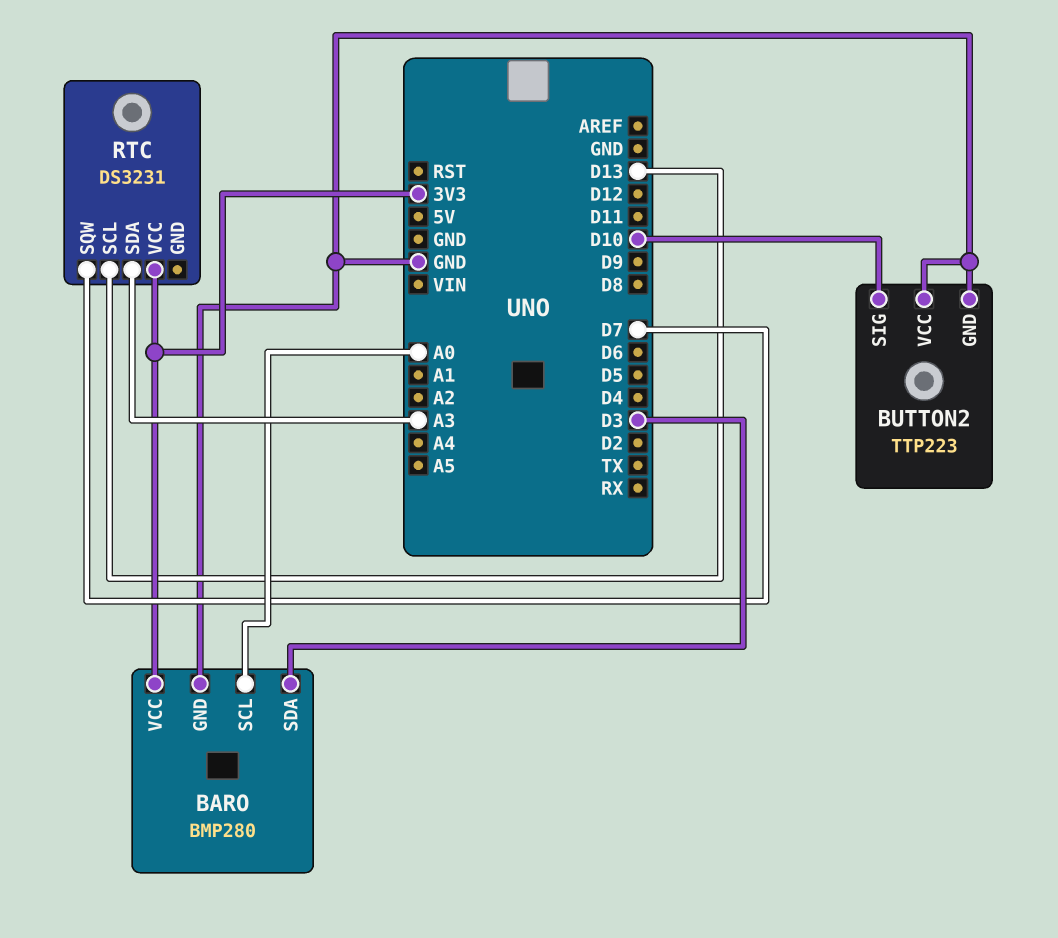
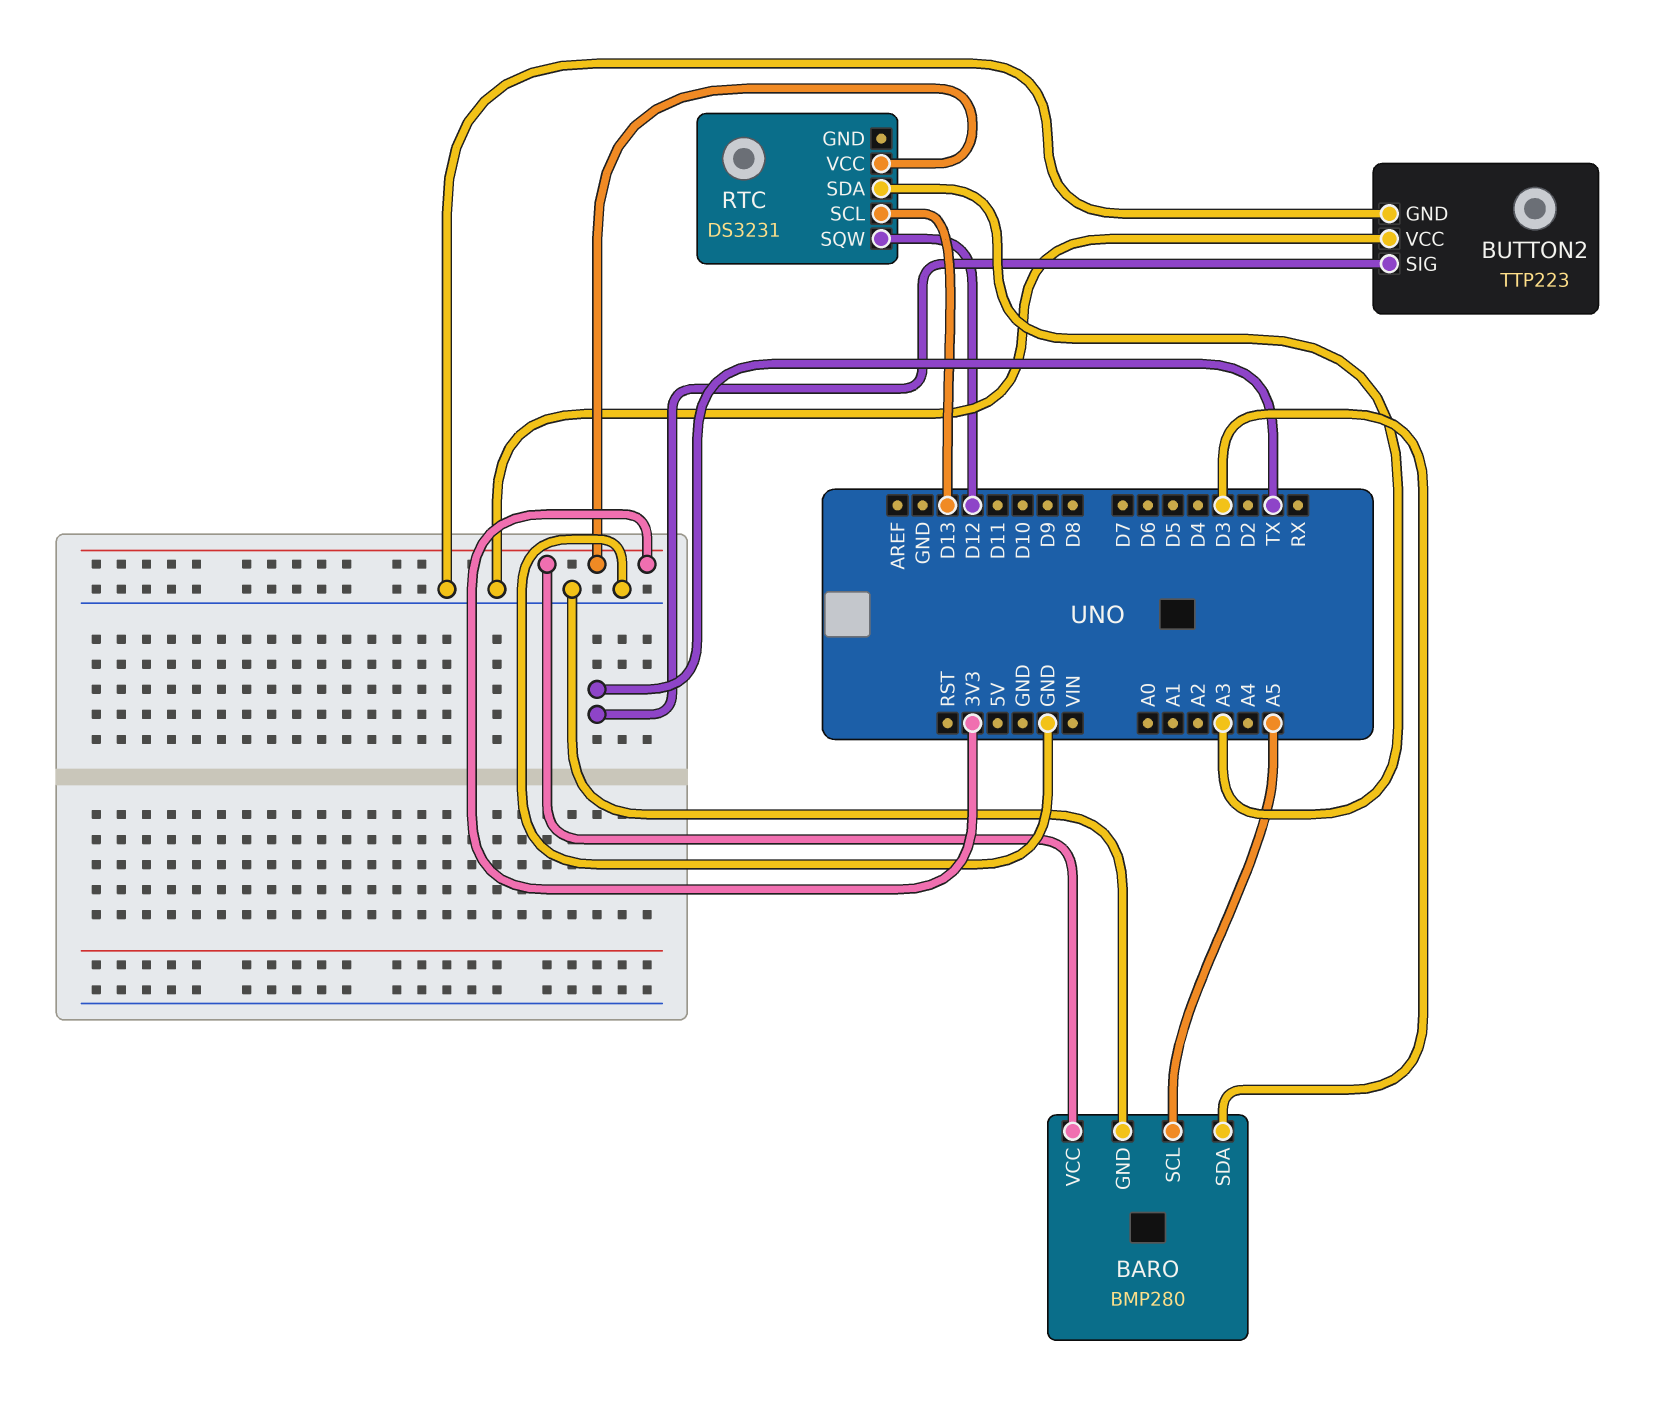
BARO pin SCL: A0 -> A5
BUTTON2 pin SIG: D10 -> TX
RTC pin SQW: D7 -> D12

